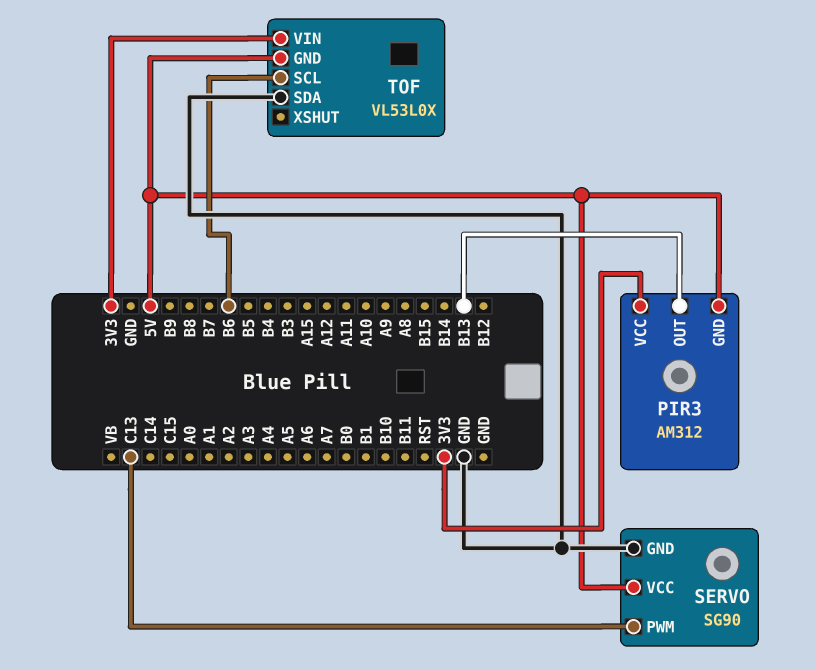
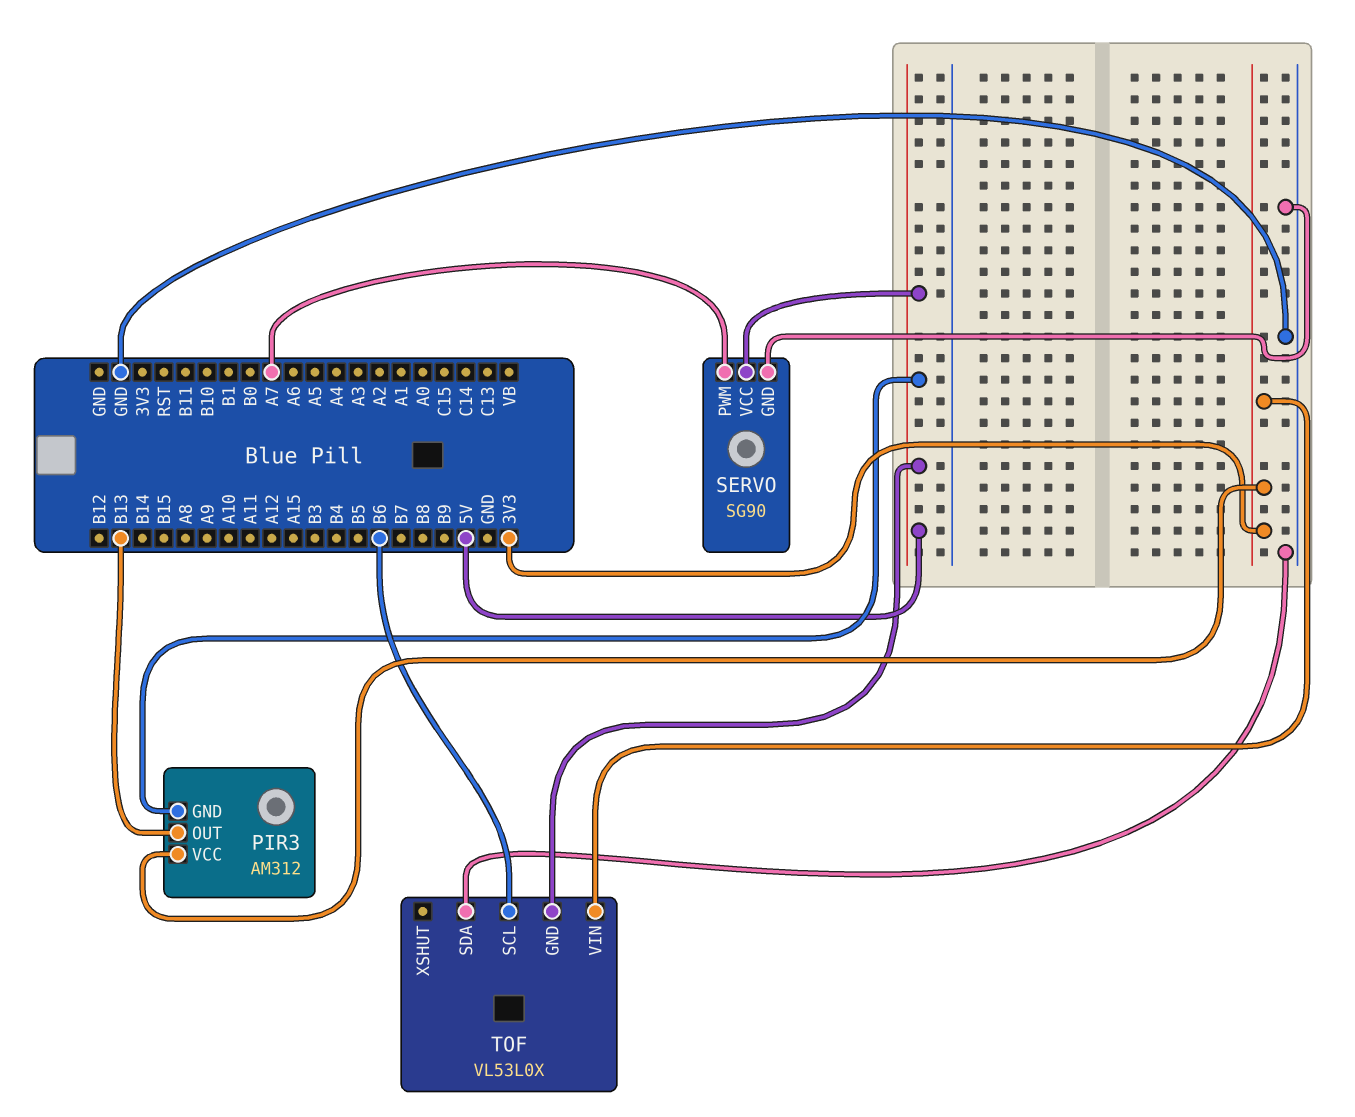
SERVO pin PWM: C13 -> A7

